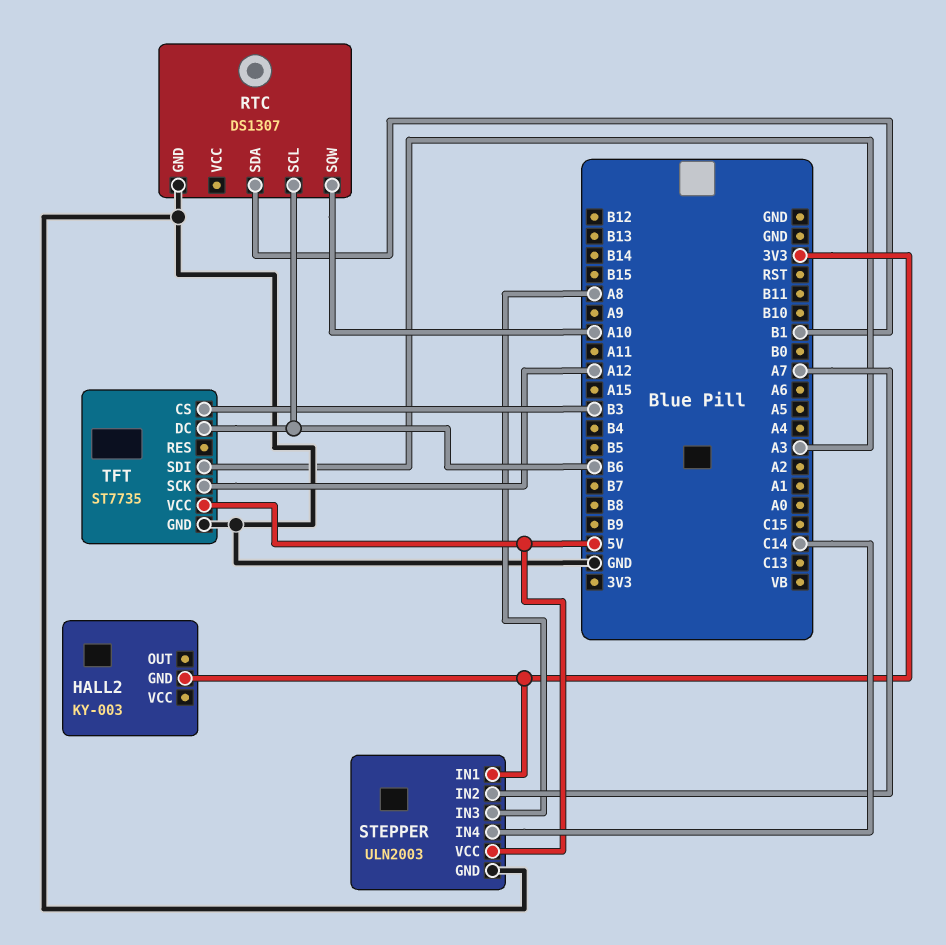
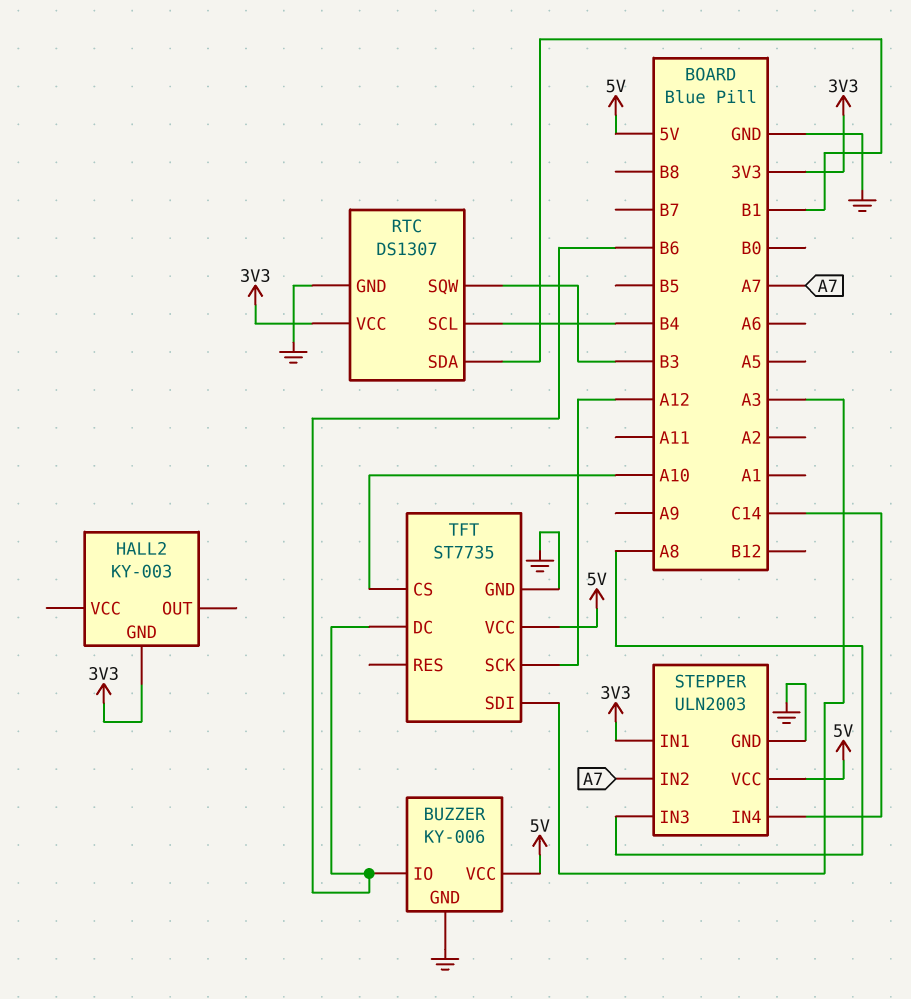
BUZZER: none -> KY-006
BUZZER pin GND: none -> GND
BUZZER pin IO: none -> B6
BUZZER pin VCC: none -> 5V
RTC pin SCL: B6 -> B4
RTC pin SQW: A10 -> B3
RTC pin VCC: none -> 3V3
TFT pin CS: B3 -> A10

